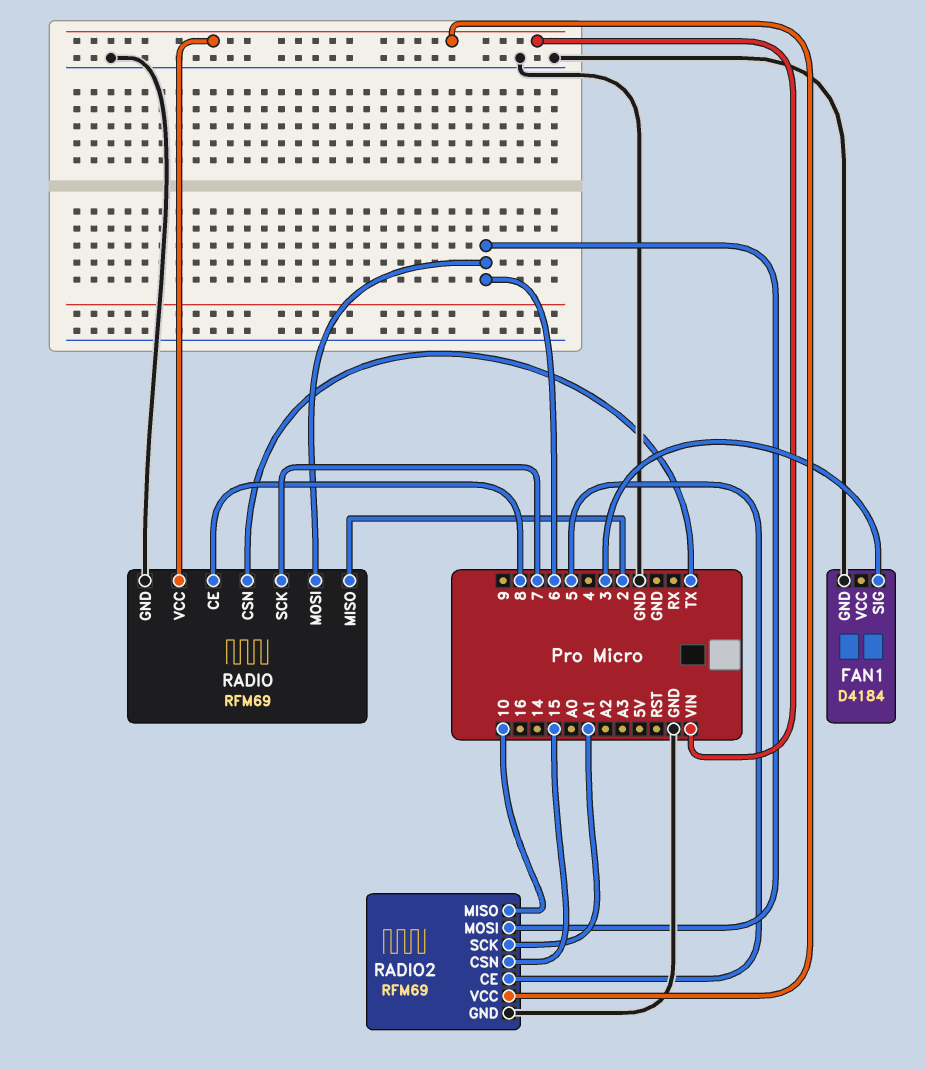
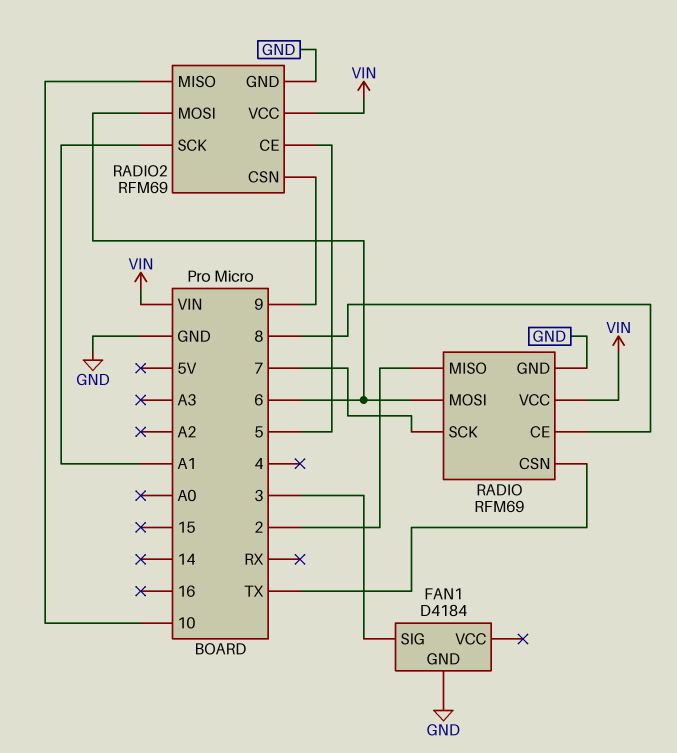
RADIO2 pin CSN: 15 -> 9

